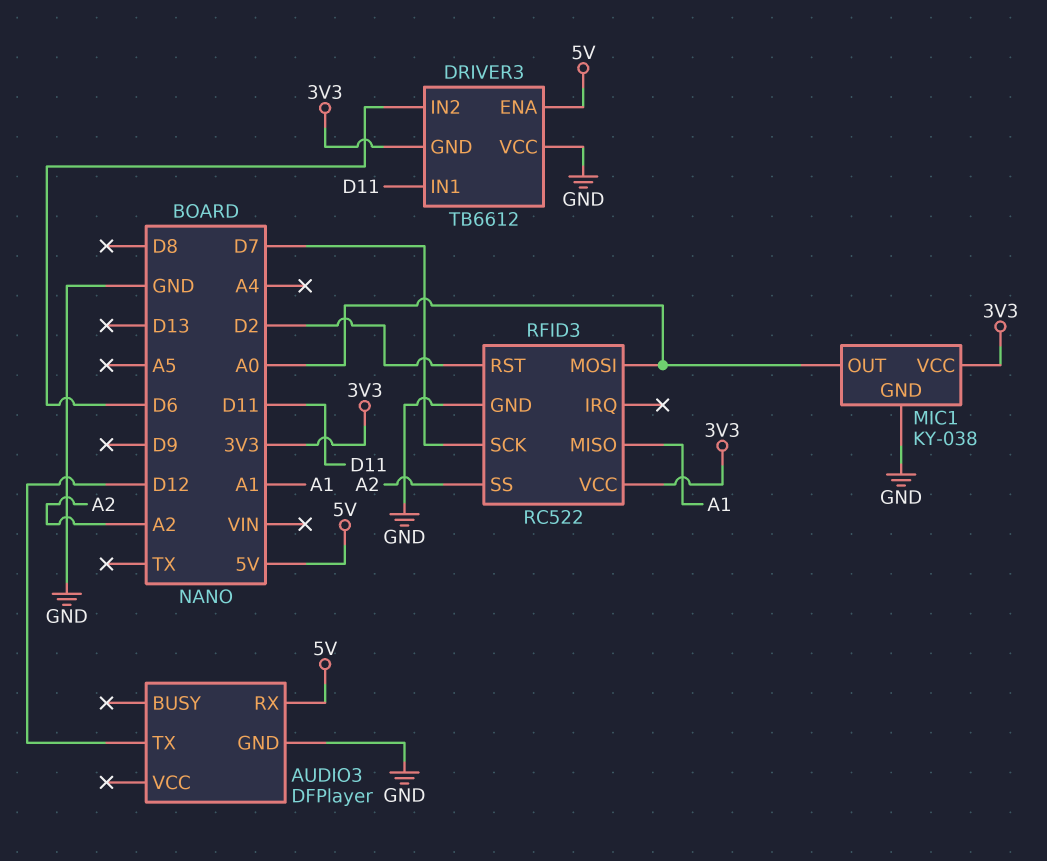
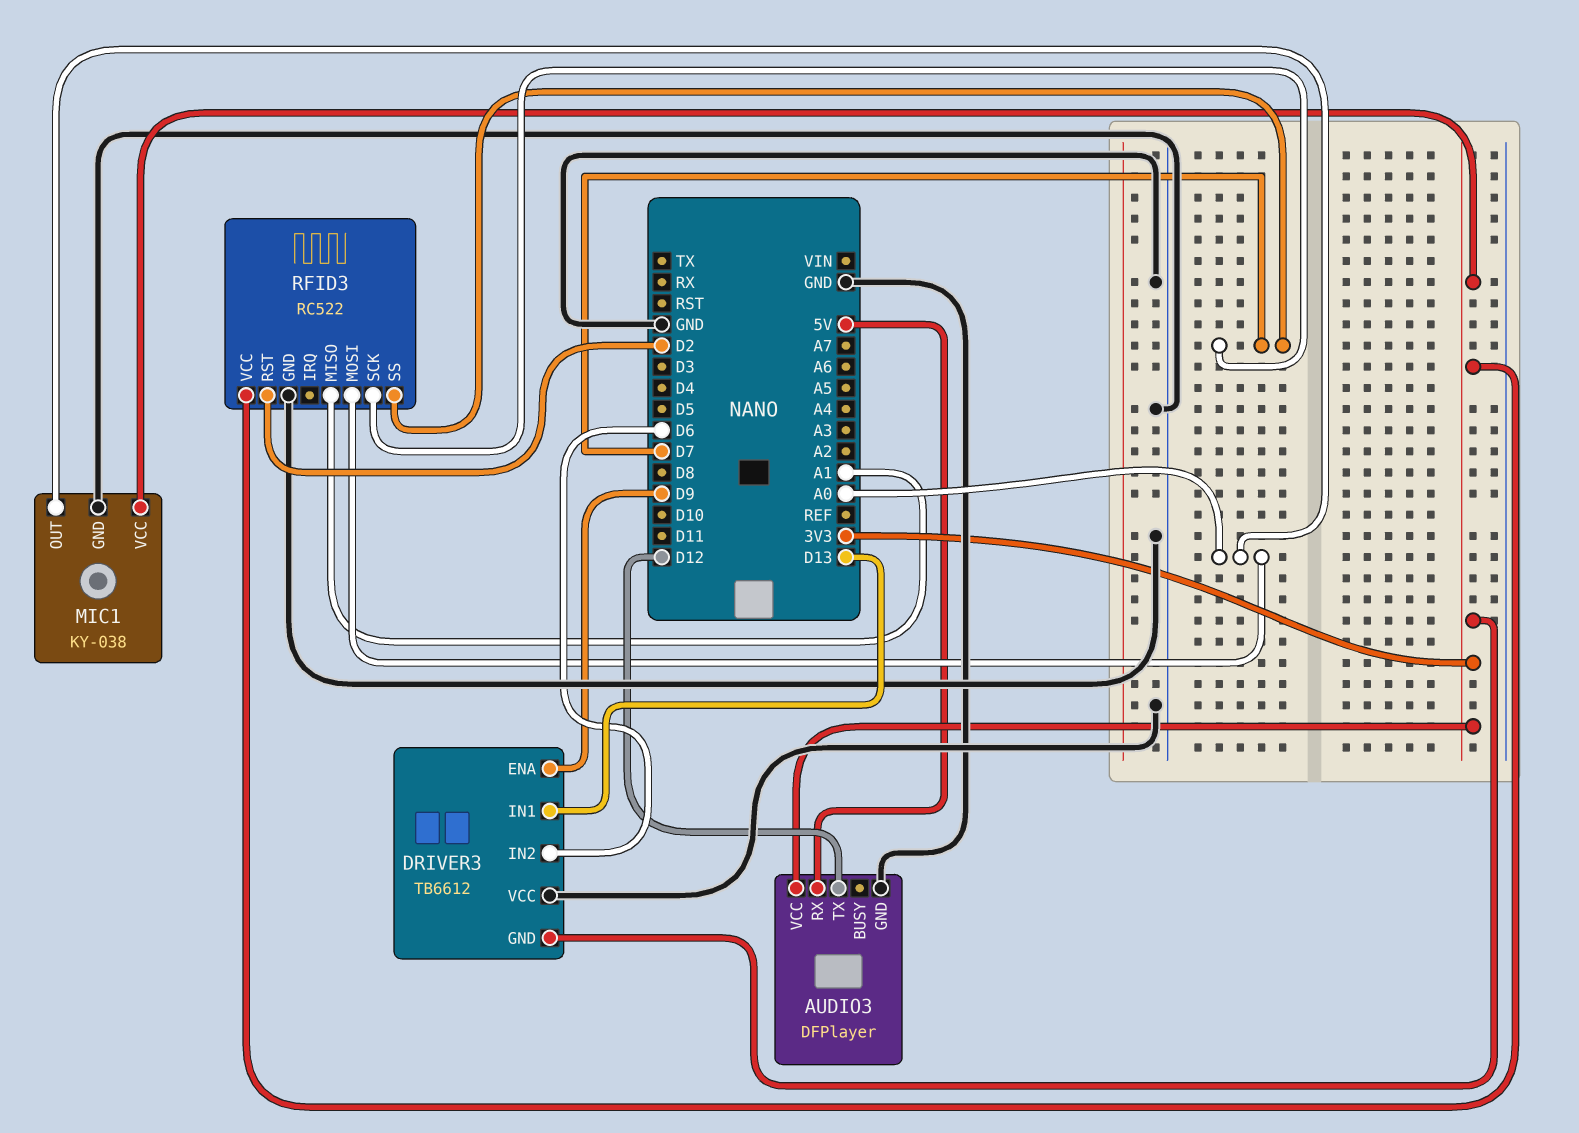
AUDIO3 pin VCC: none -> 3V3
DRIVER3 pin ENA: 5V -> D9
DRIVER3 pin IN1: D11 -> D13
RFID3 pin SS: A2 -> D7

